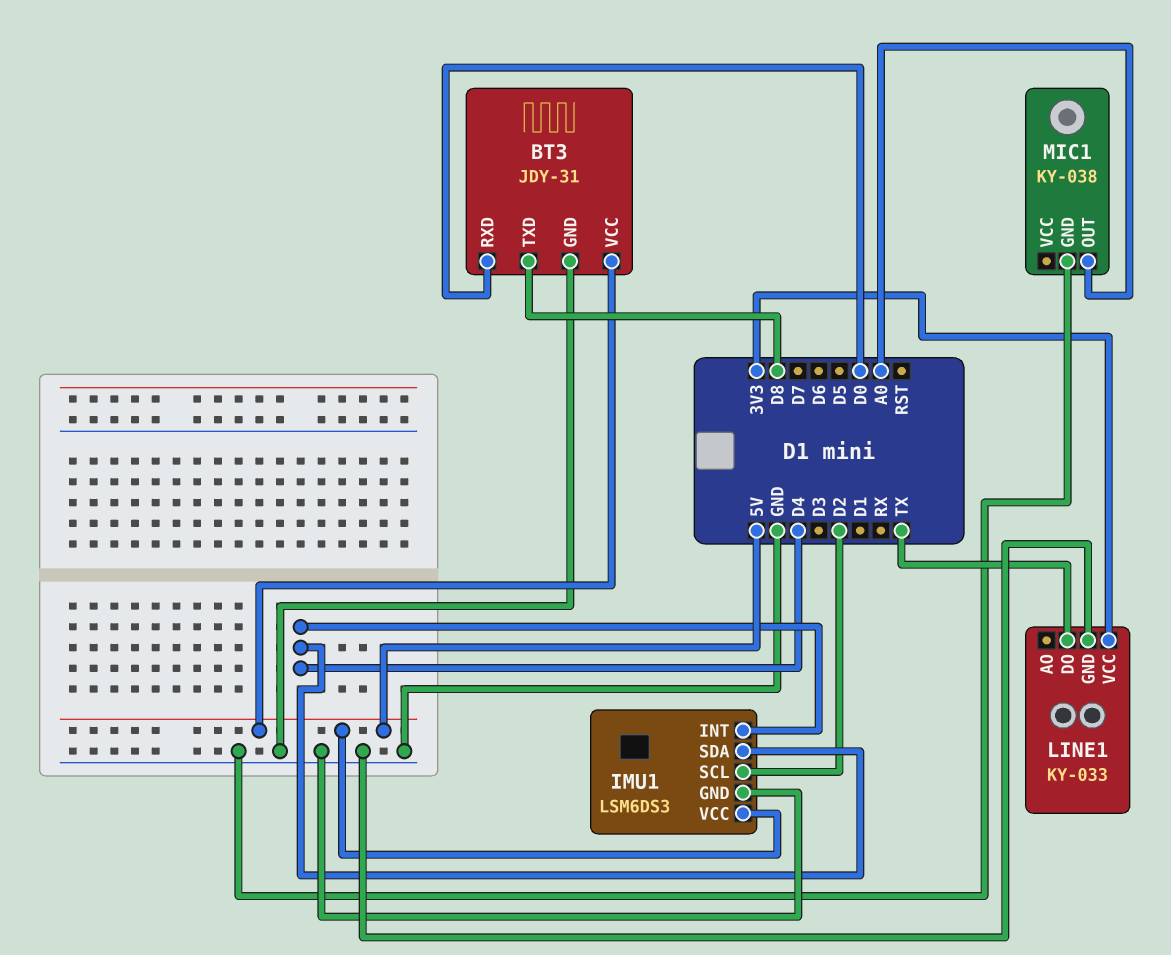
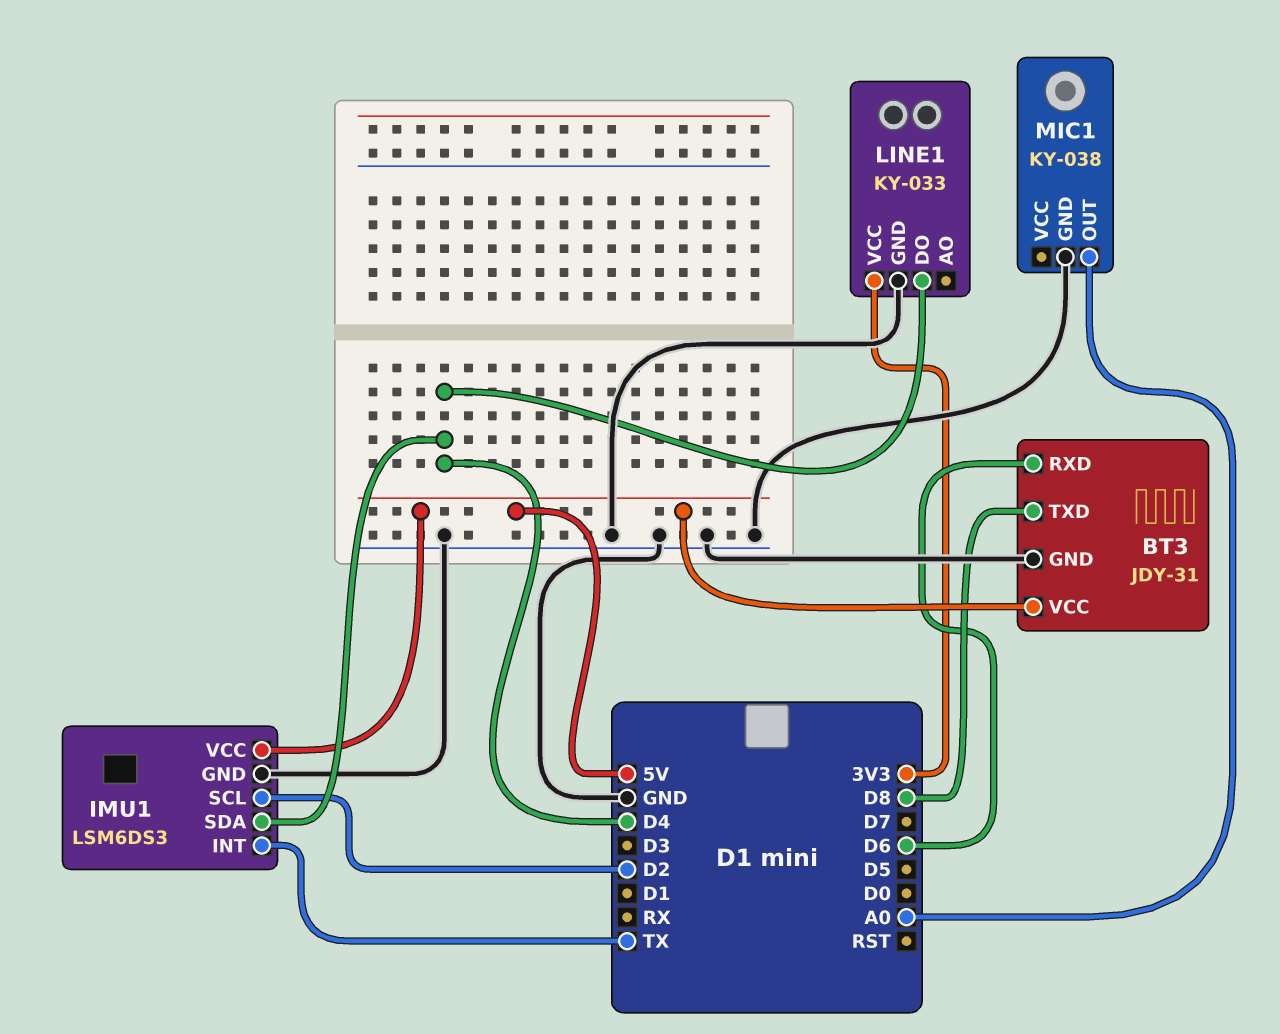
BT3 pin RXD: D0 -> D6
IMU1 pin INT: D4 -> TX
LINE1 pin DO: TX -> D4

